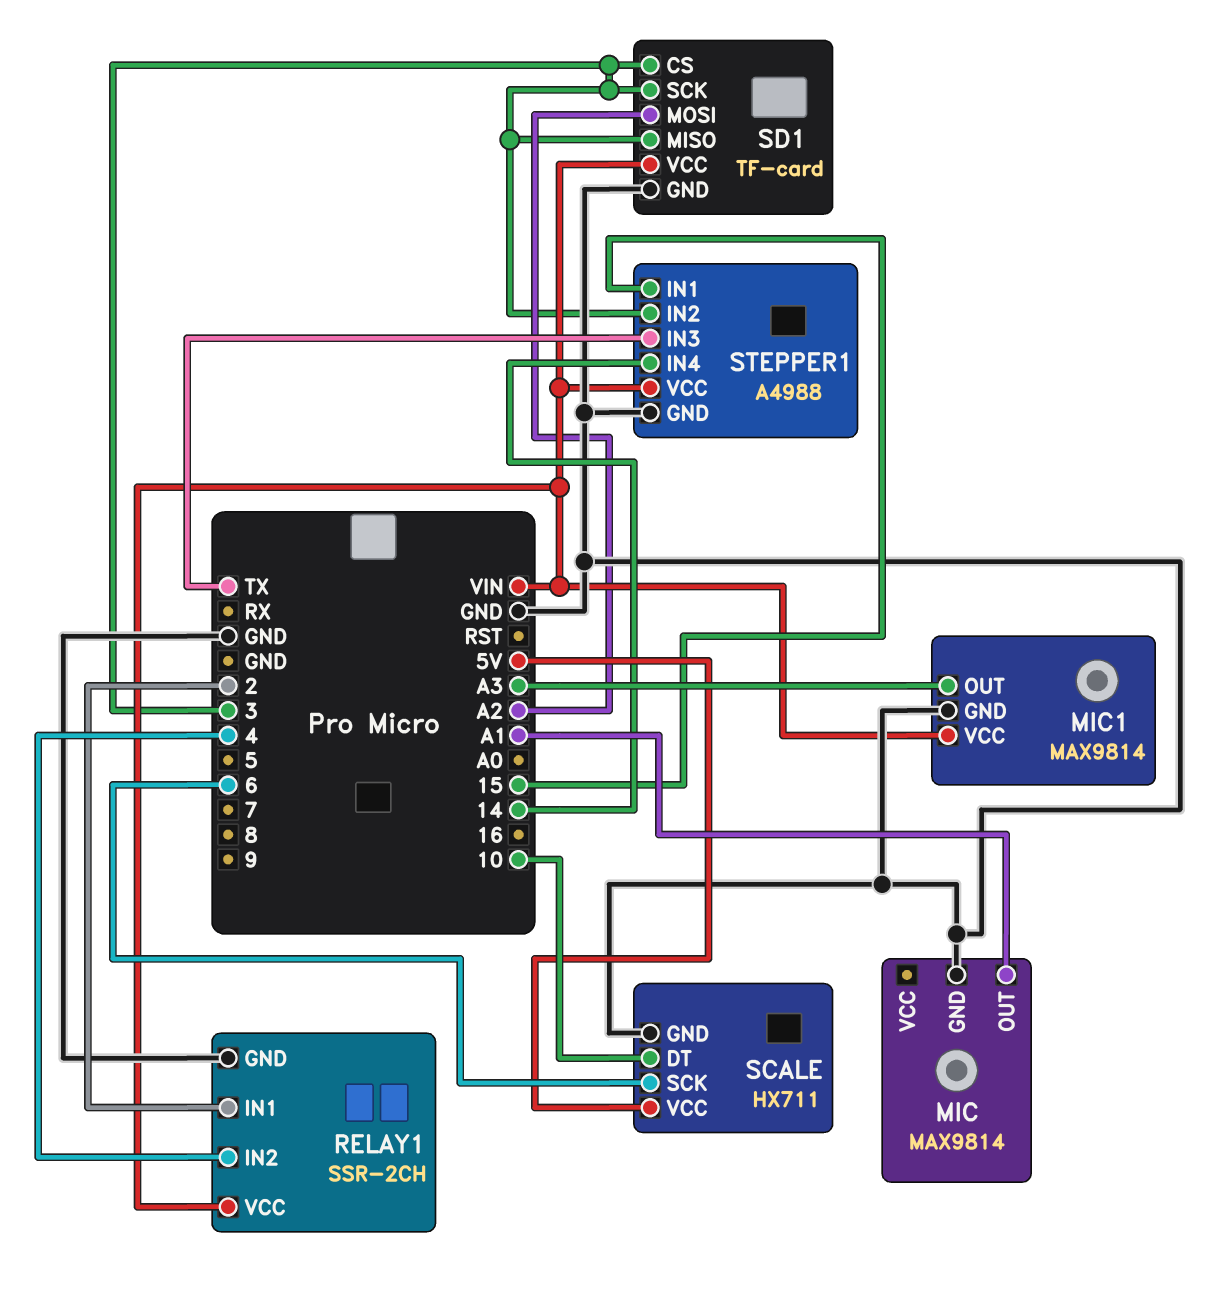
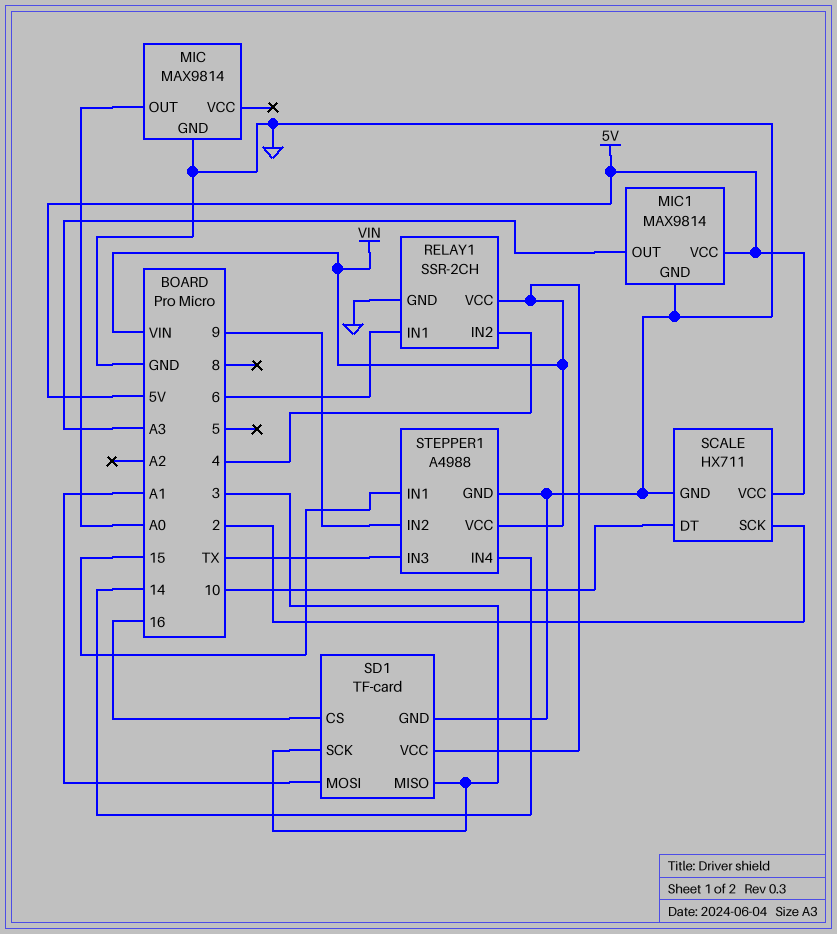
MIC pin OUT: A1 -> A0
MIC1 pin VCC: VIN -> 5V
RELAY1 pin IN1: 2 -> 6
SCALE pin SCK: 6 -> 2
SD1 pin CS: 3 -> 16
SD1 pin MOSI: A2 -> A1
STEPPER1 pin IN2: 3 -> 9

